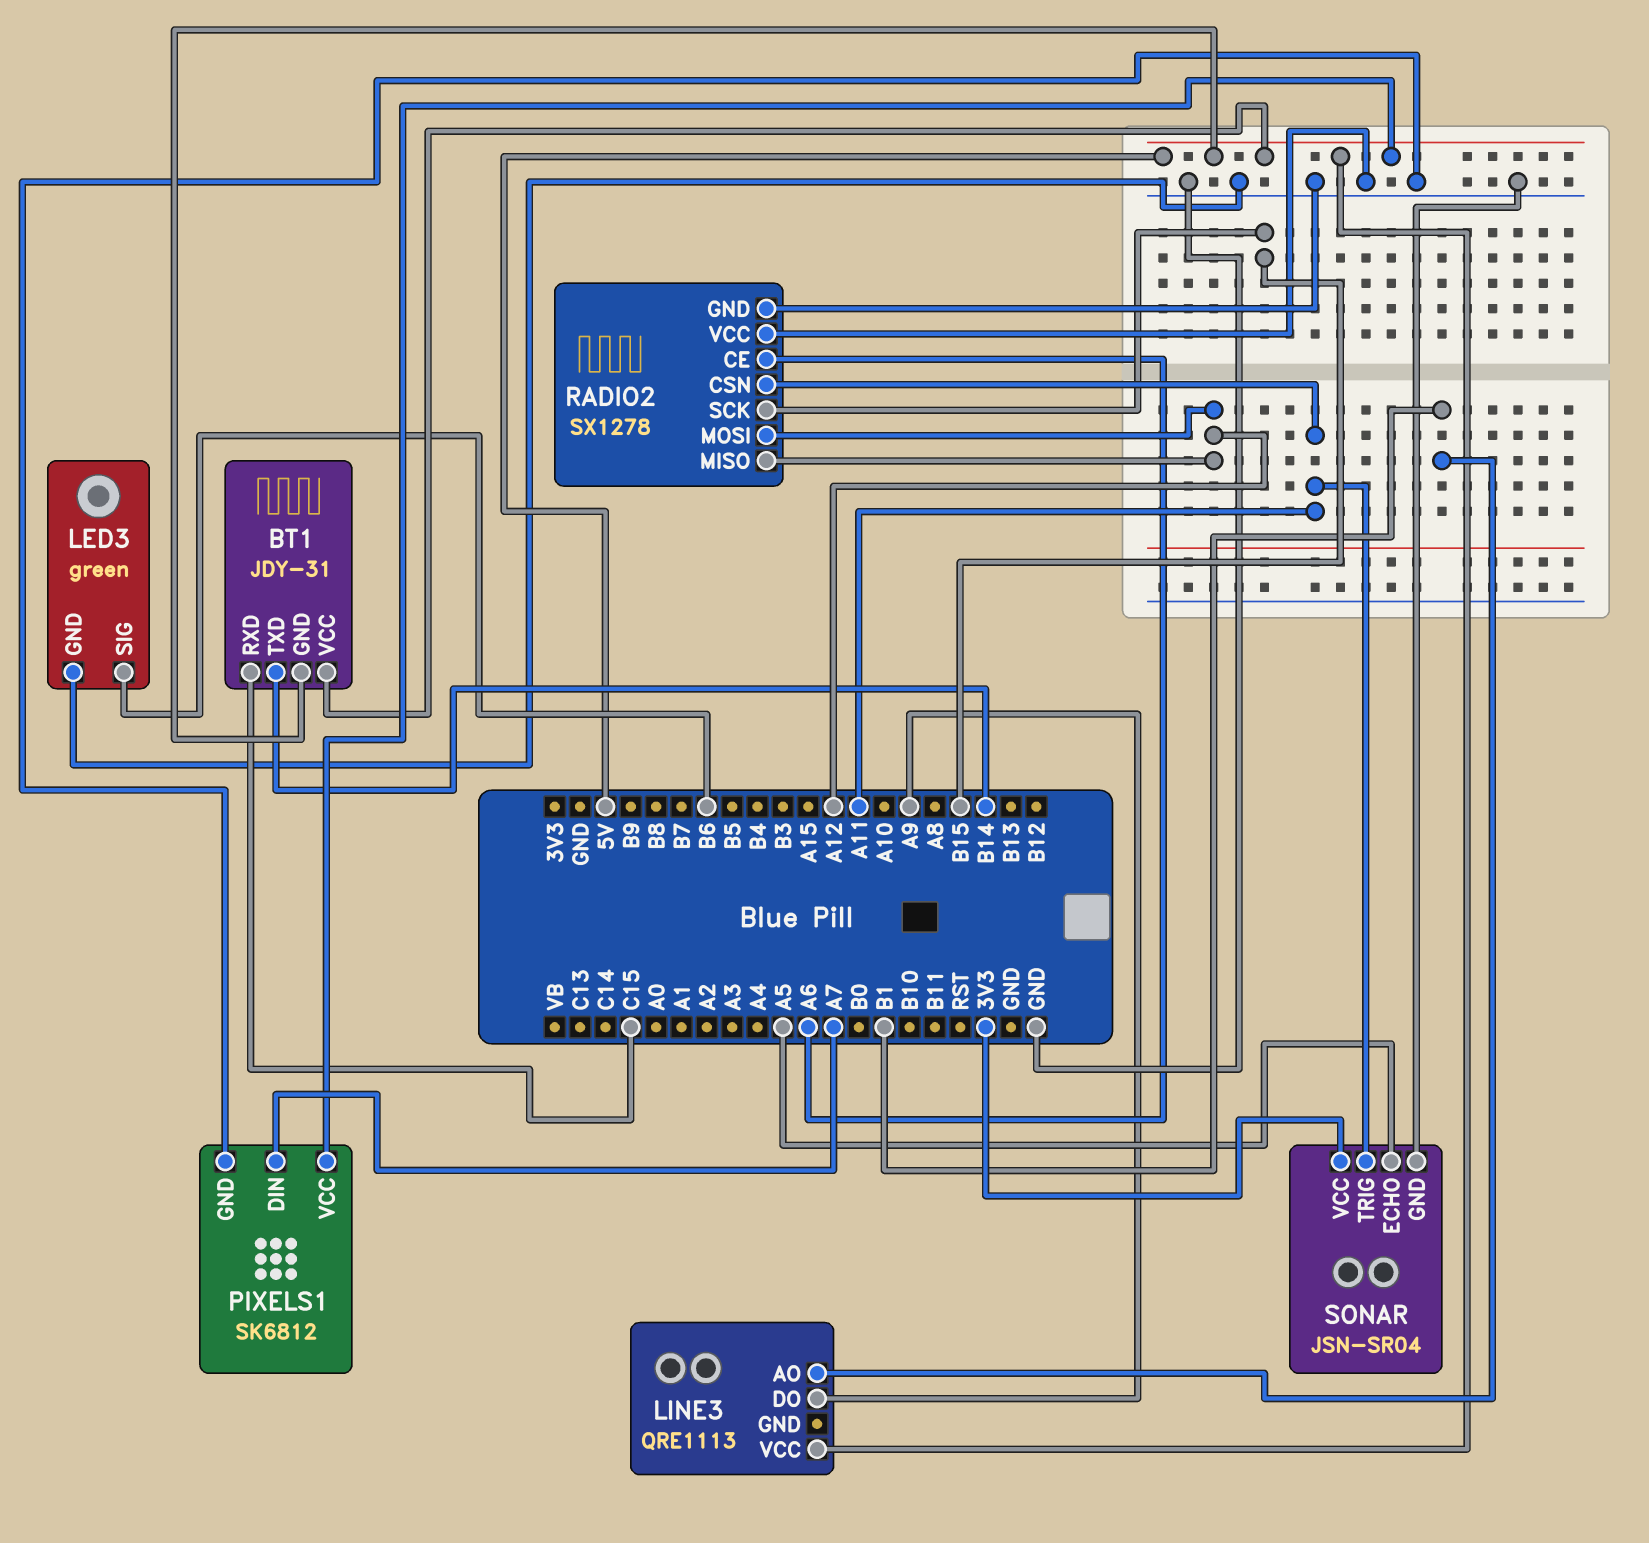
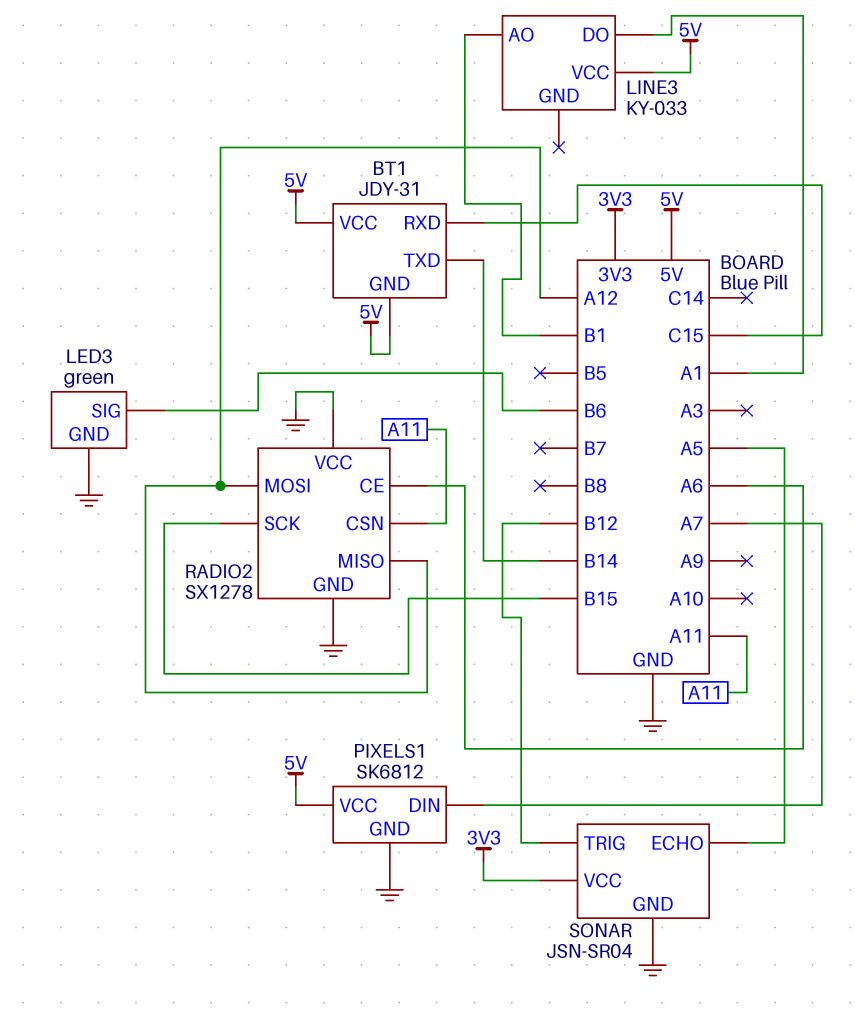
LINE3: QRE1113 -> KY-033
LINE3 pin DO: A9 -> A1
SONAR pin TRIG: A11 -> B12

